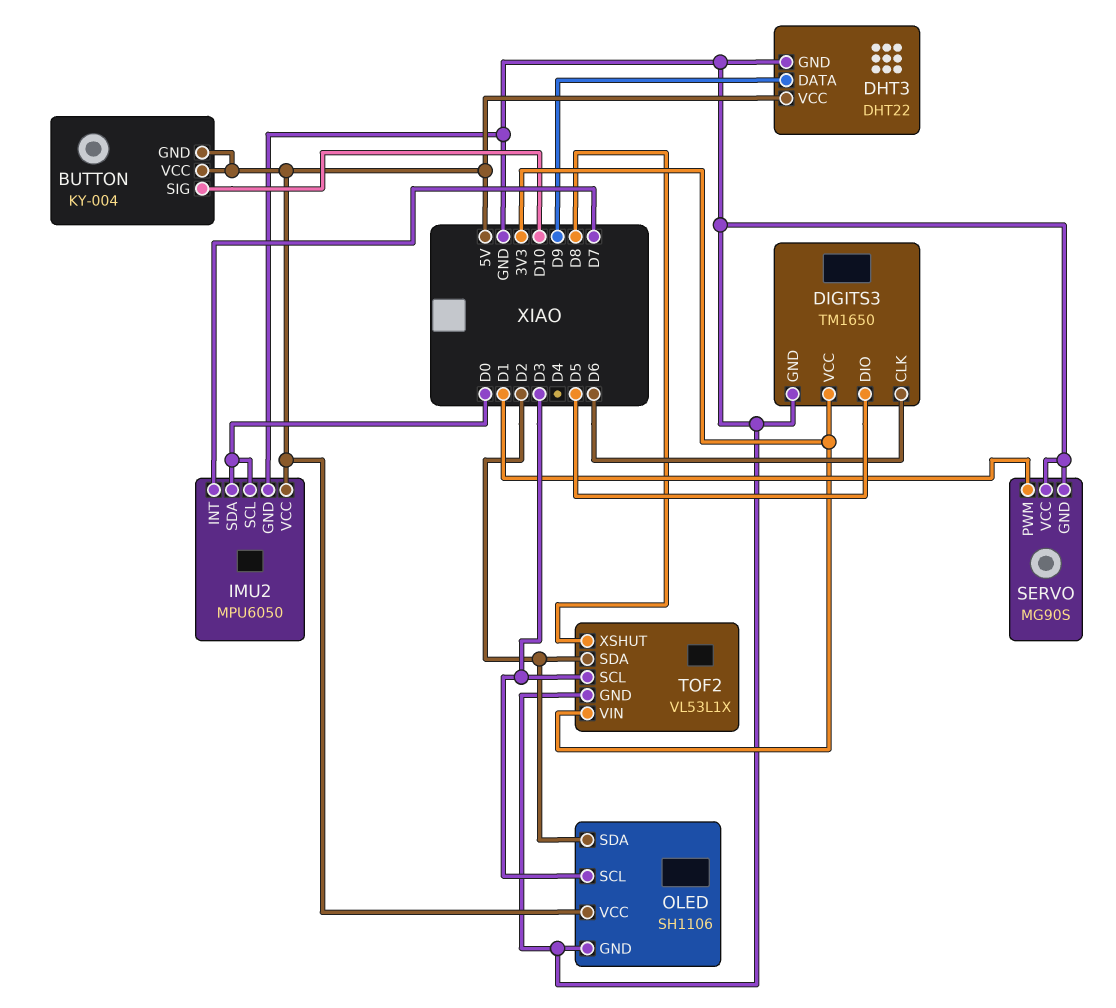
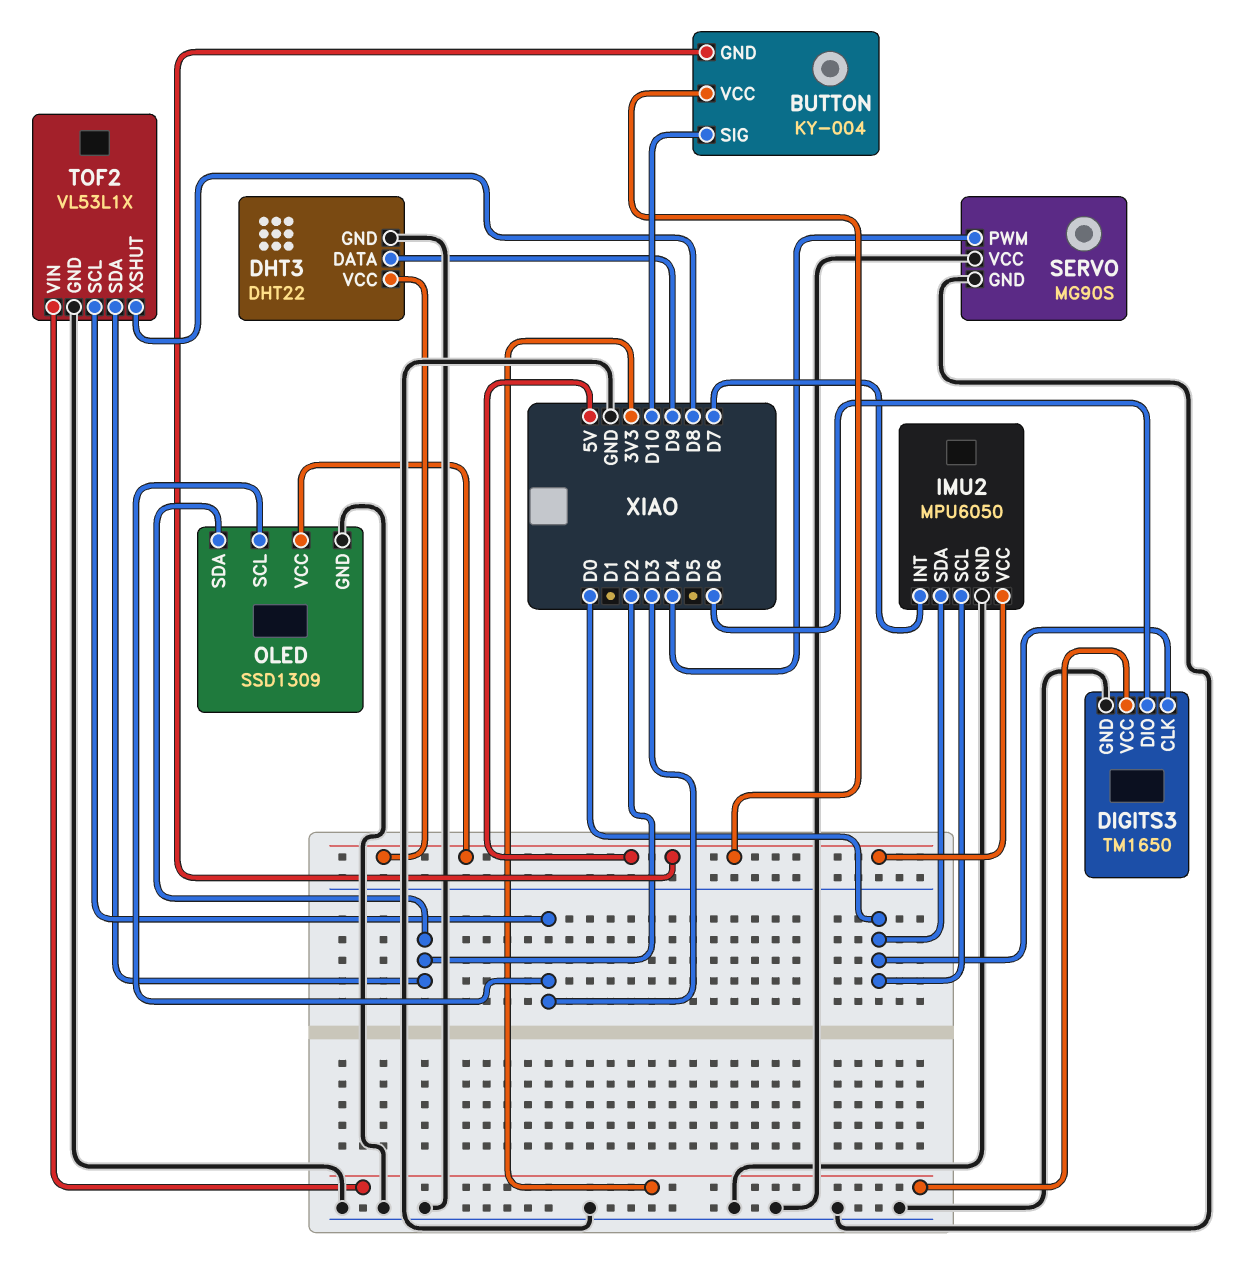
DIGITS3 pin CLK: D6 -> D0
DIGITS3 pin DIO: D5 -> D6
OLED: SH1106 -> SSD1309
SERVO pin PWM: D1 -> D4

